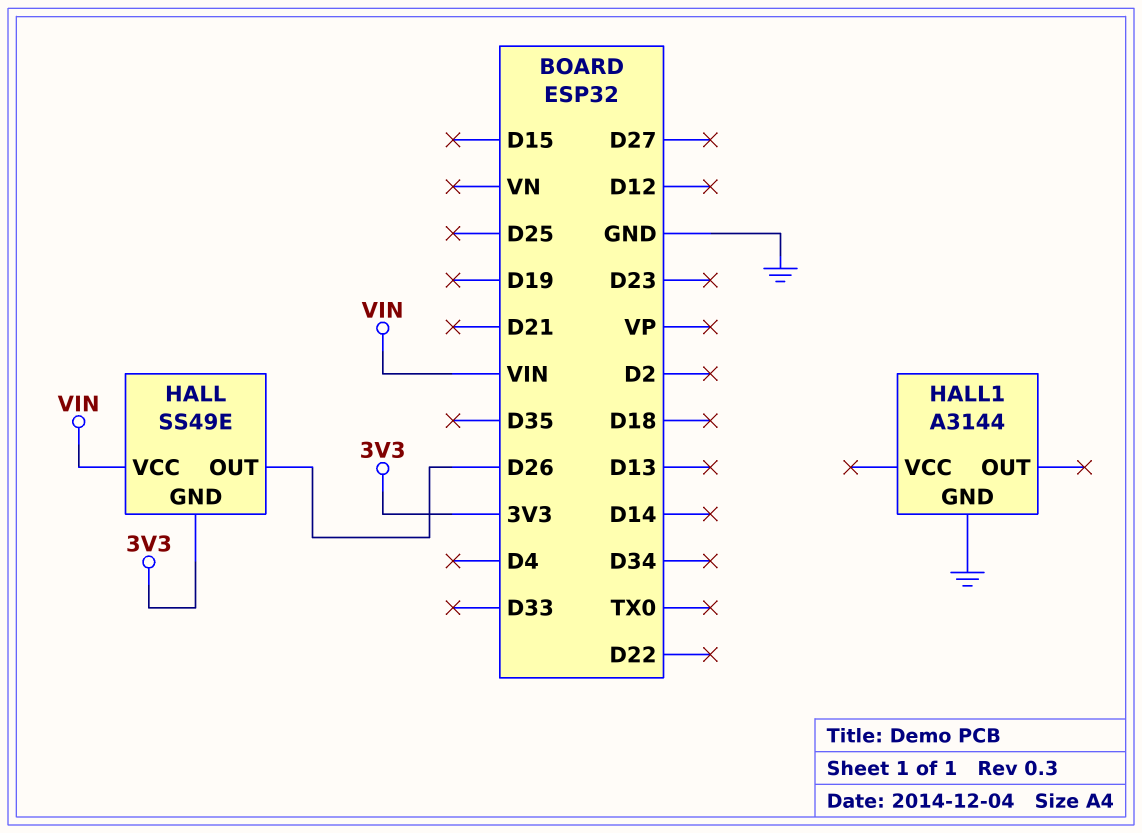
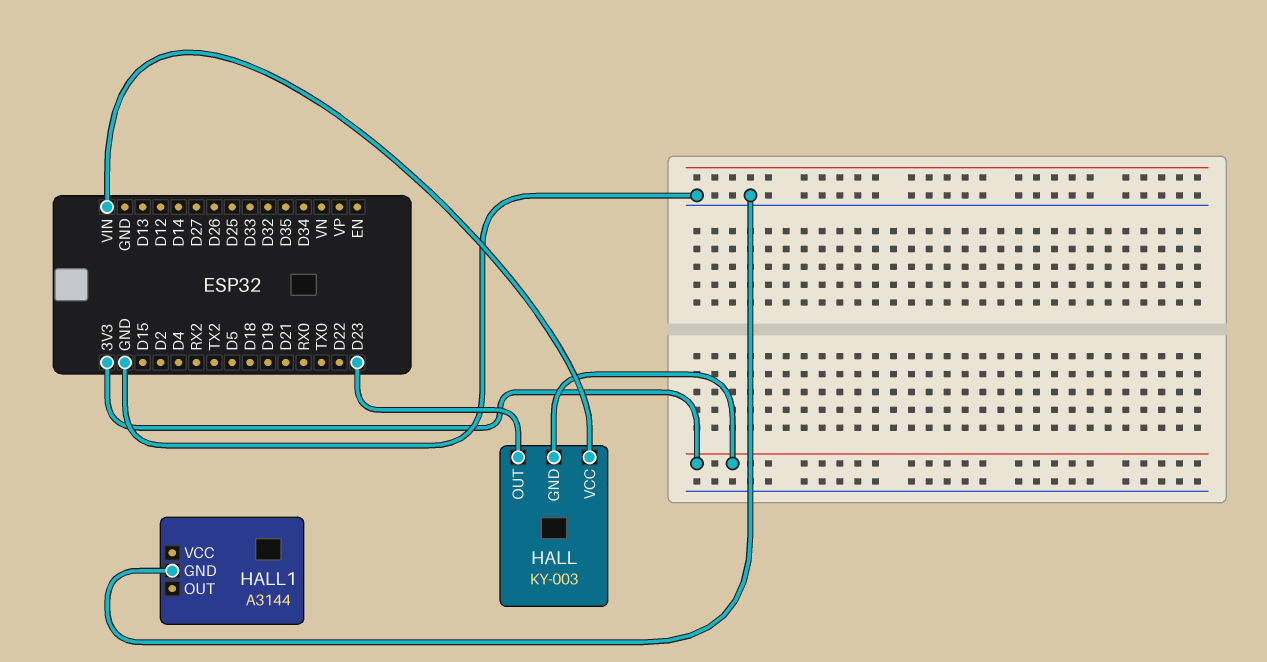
HALL: SS49E -> KY-003
HALL pin OUT: D26 -> D23

